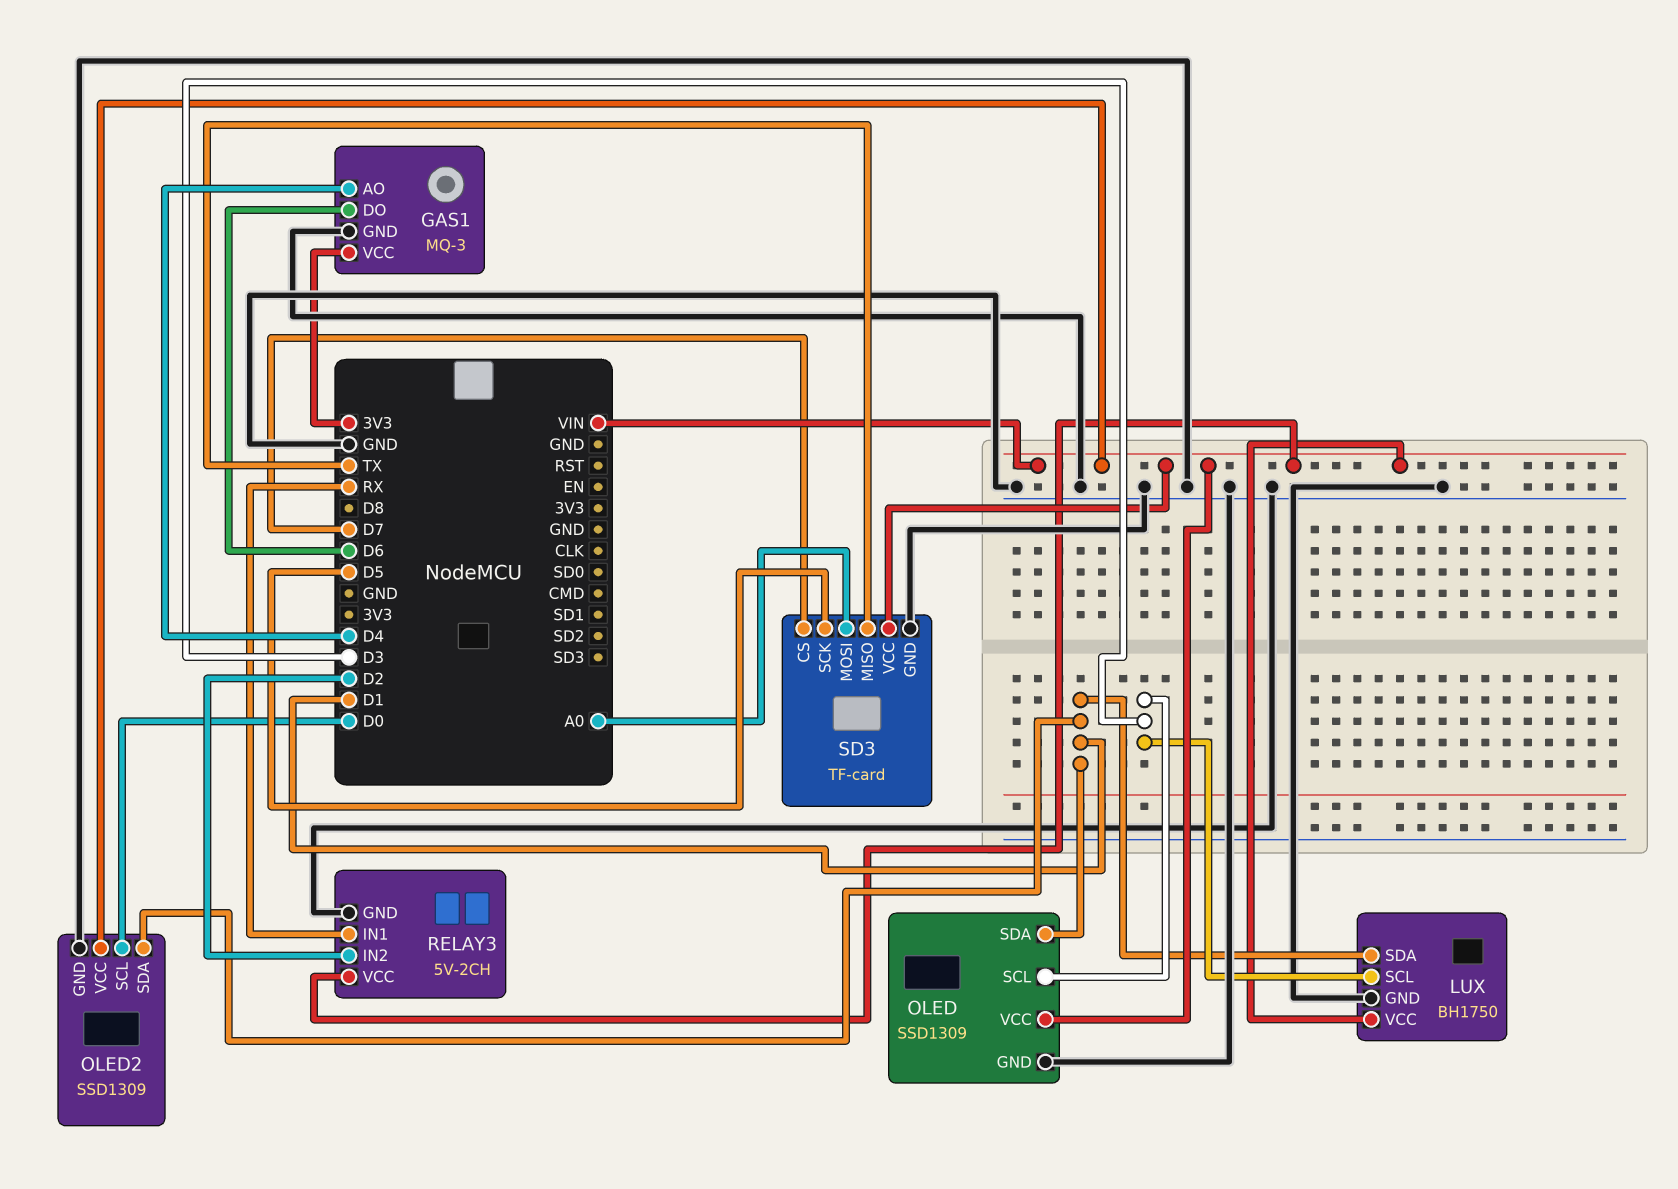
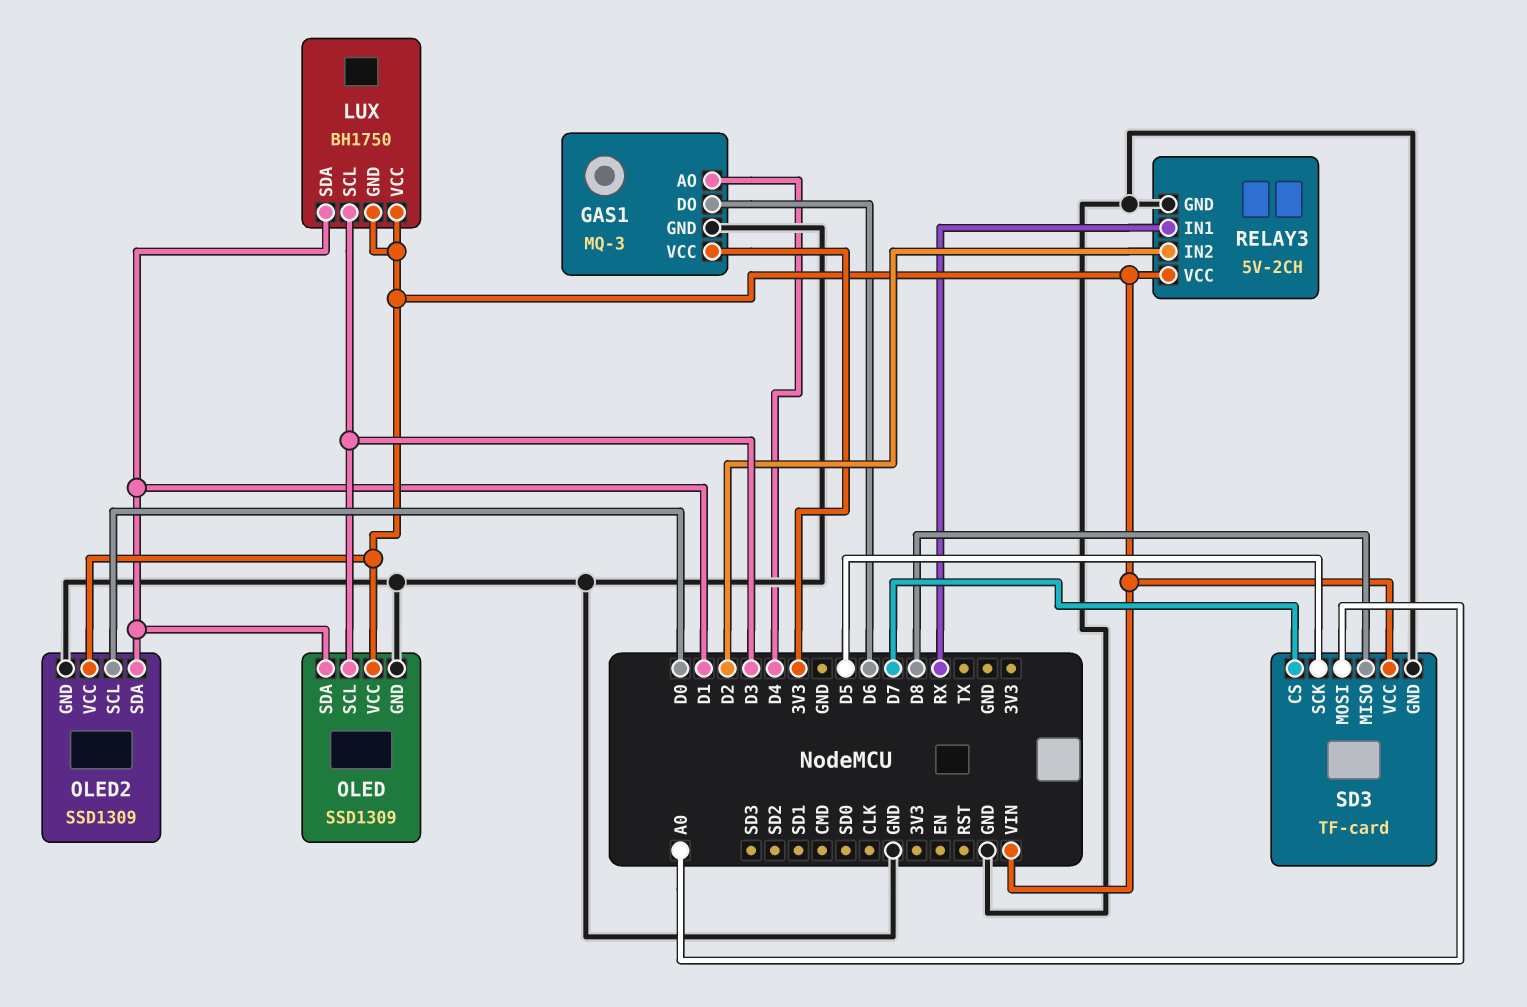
LUX pin GND: GND -> VIN
SD3 pin MISO: TX -> D8

